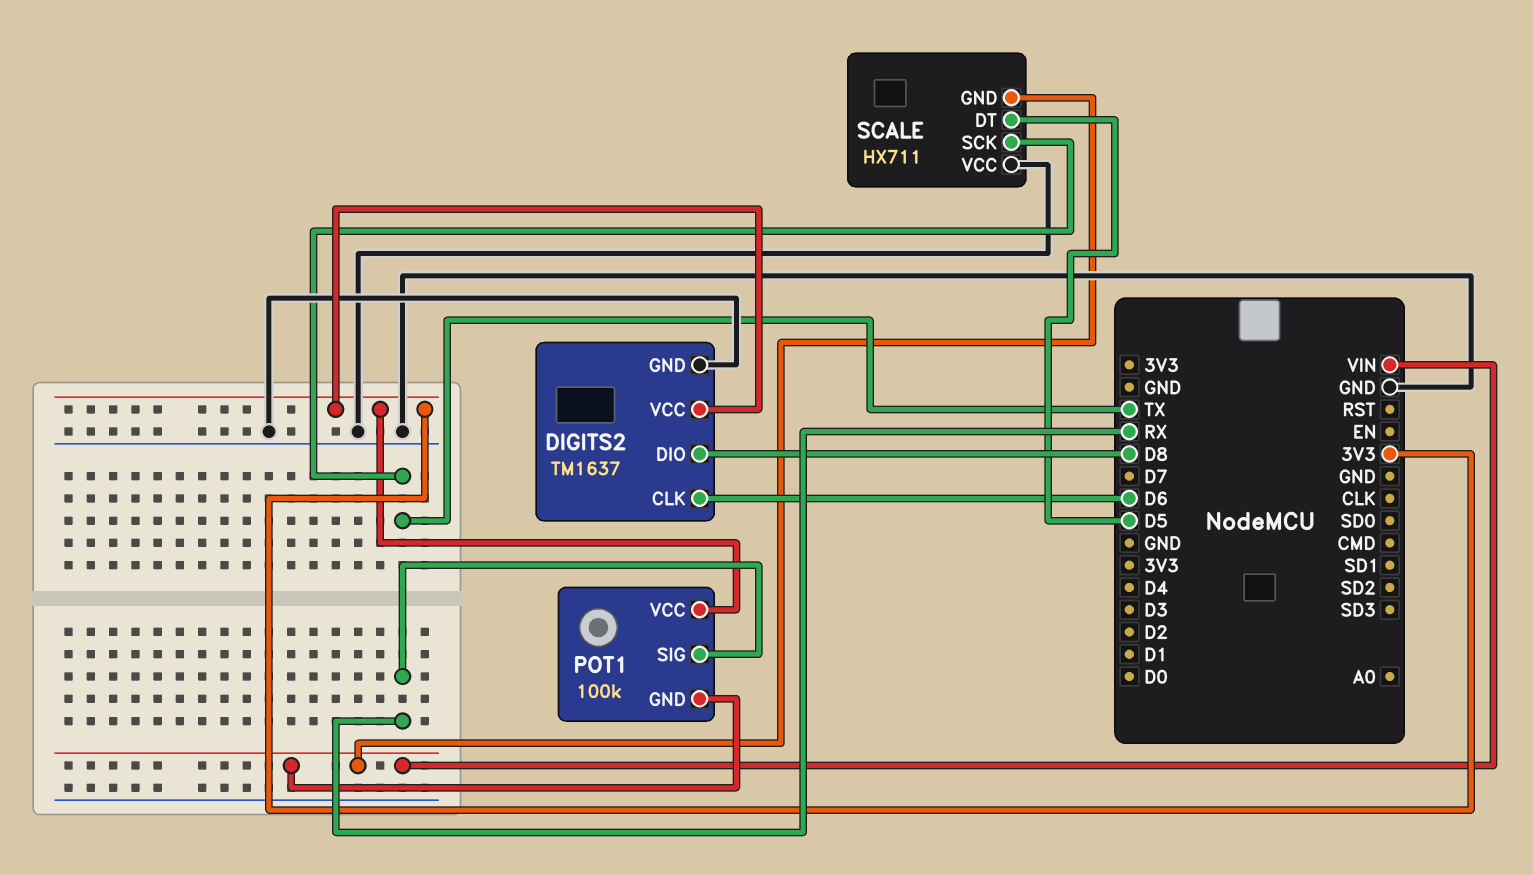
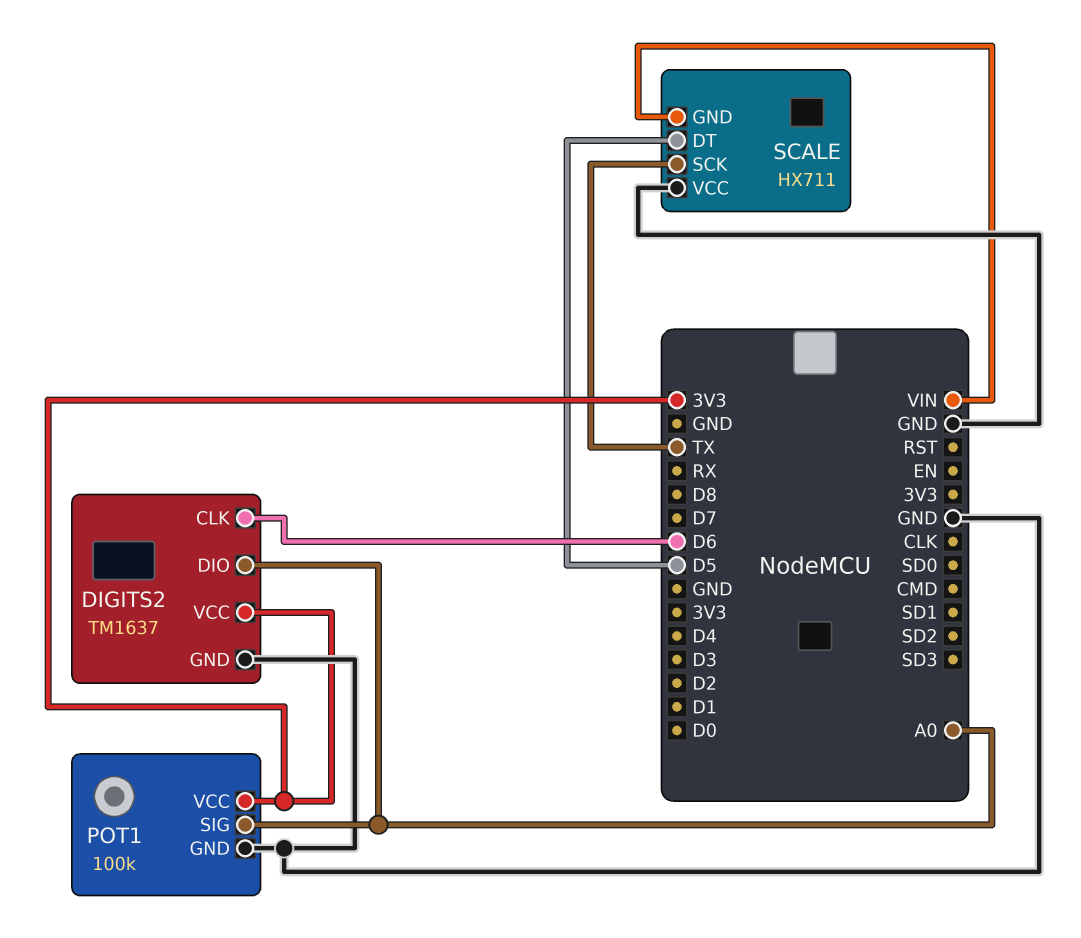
DIGITS2 pin DIO: D8 -> A0
POT1 pin GND: VIN -> GND
POT1 pin SIG: RX -> A0

